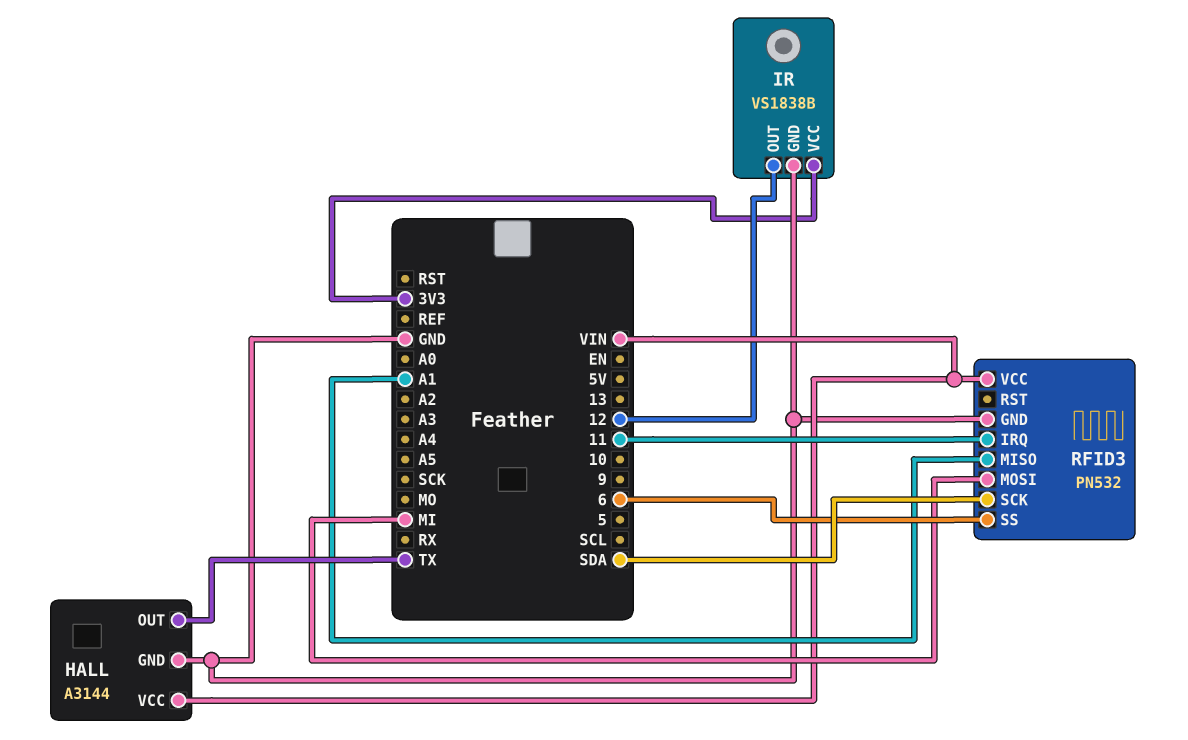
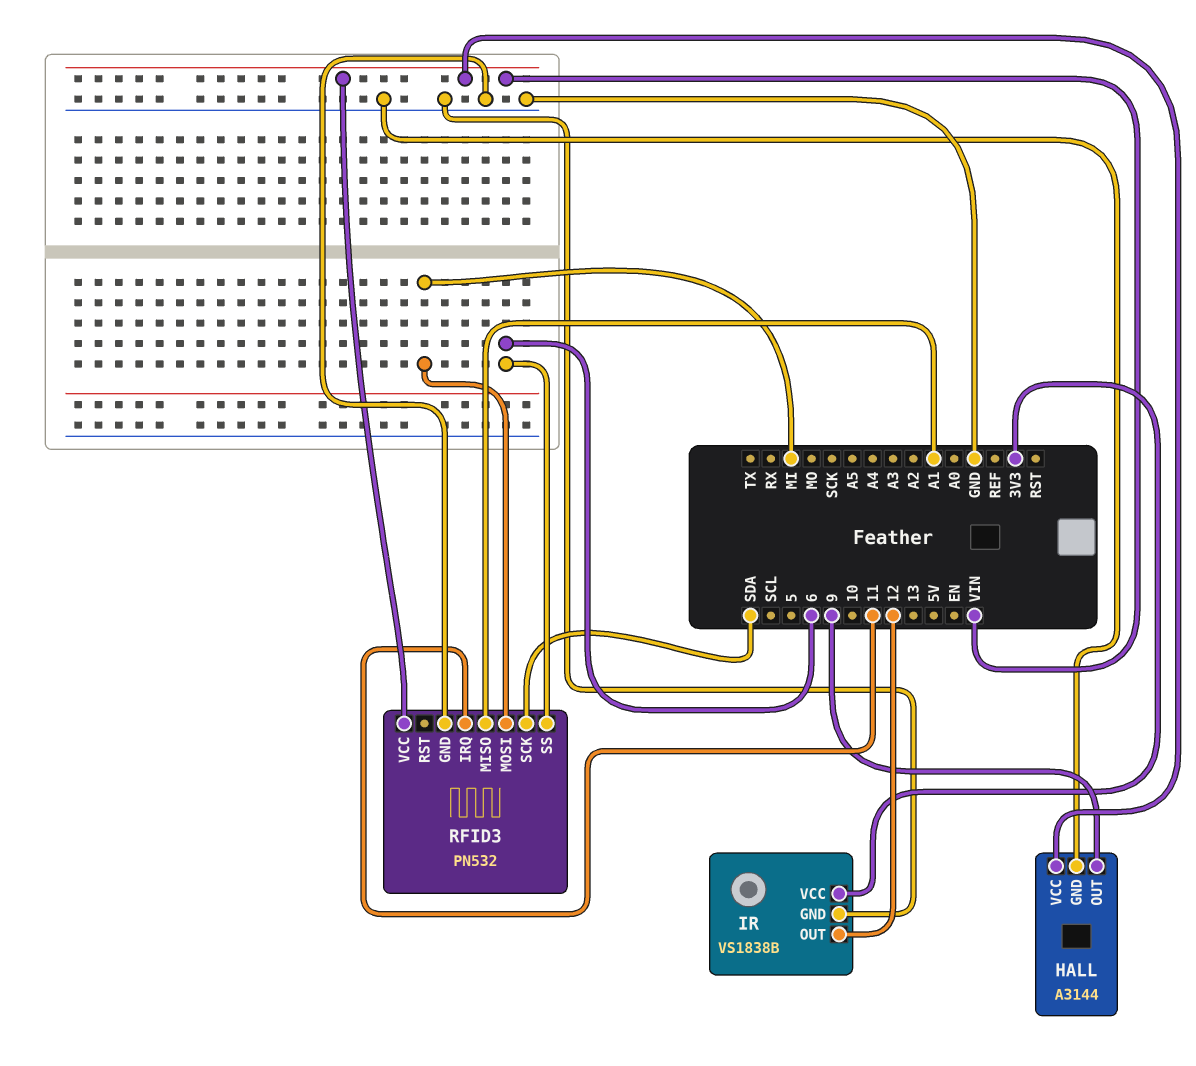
HALL pin OUT: TX -> 9

